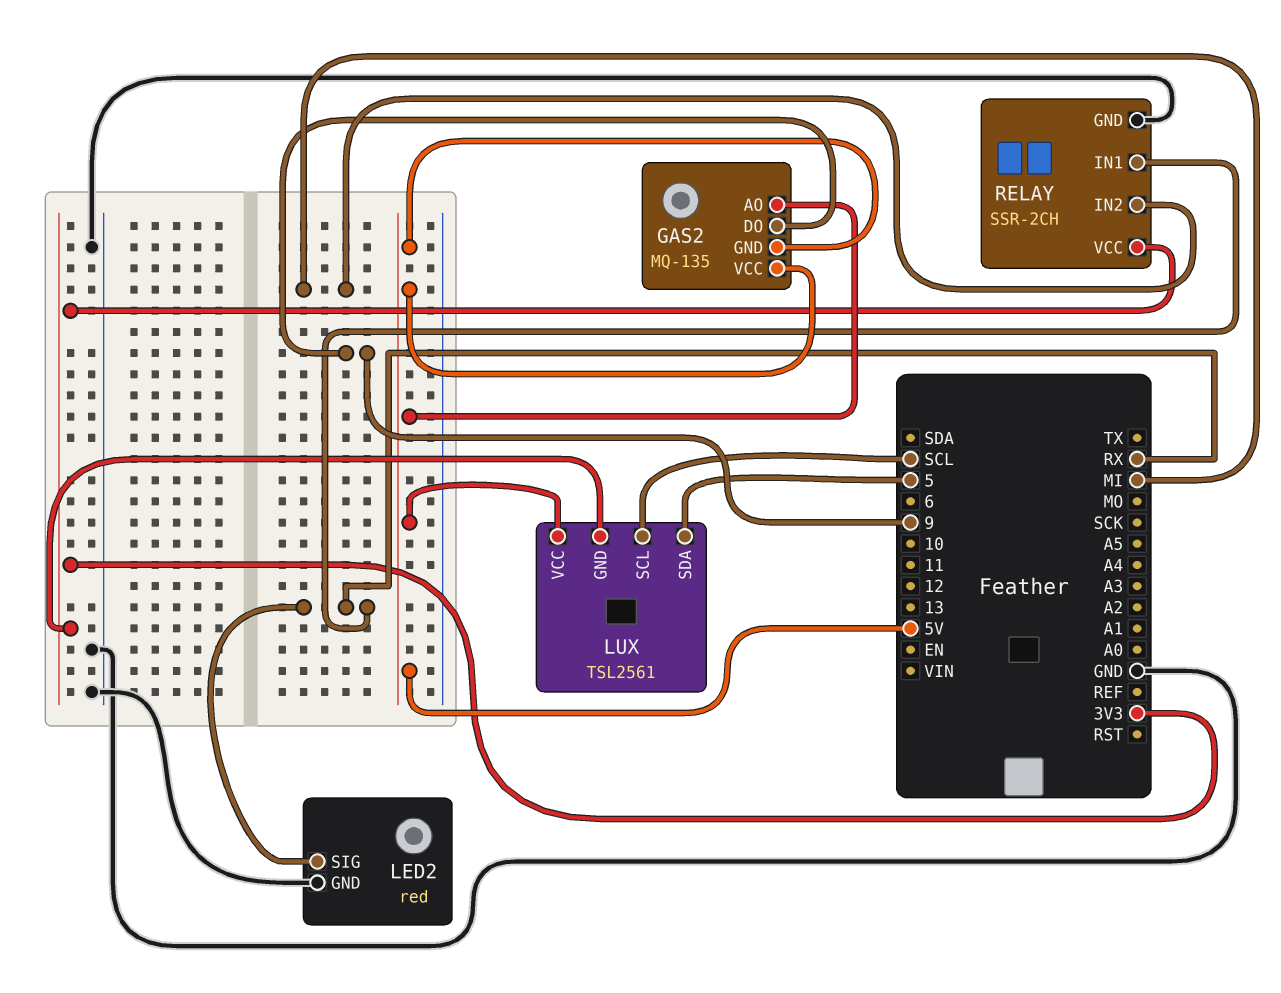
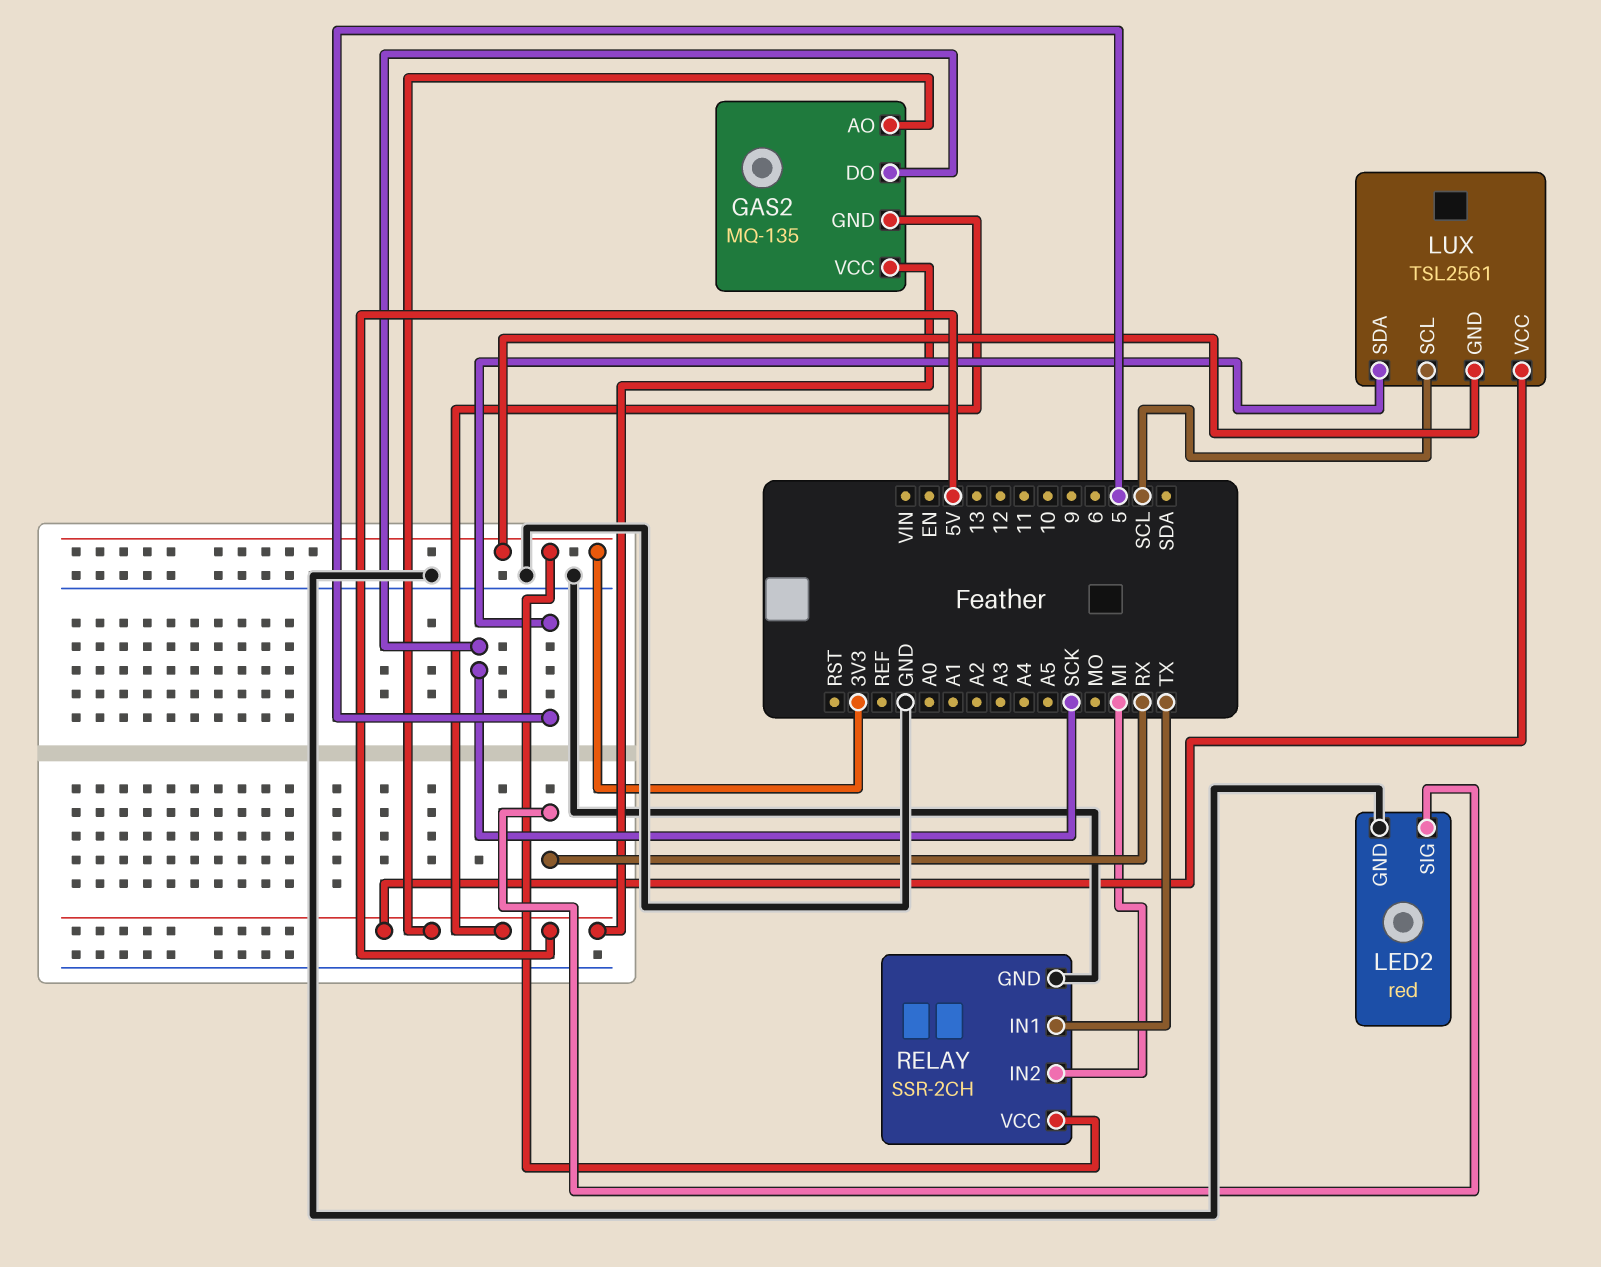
GAS2 pin DO: 9 -> SCK
RELAY pin IN1: RX -> TX

